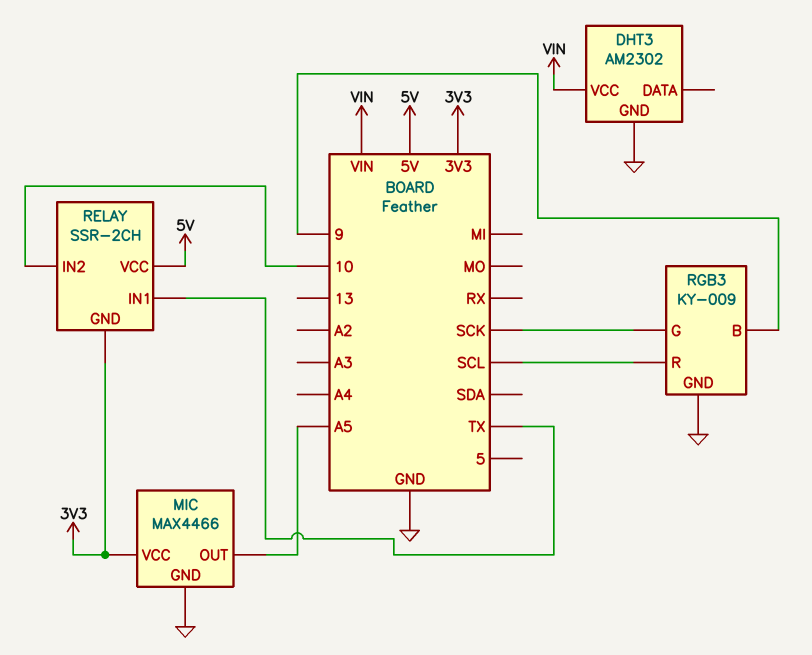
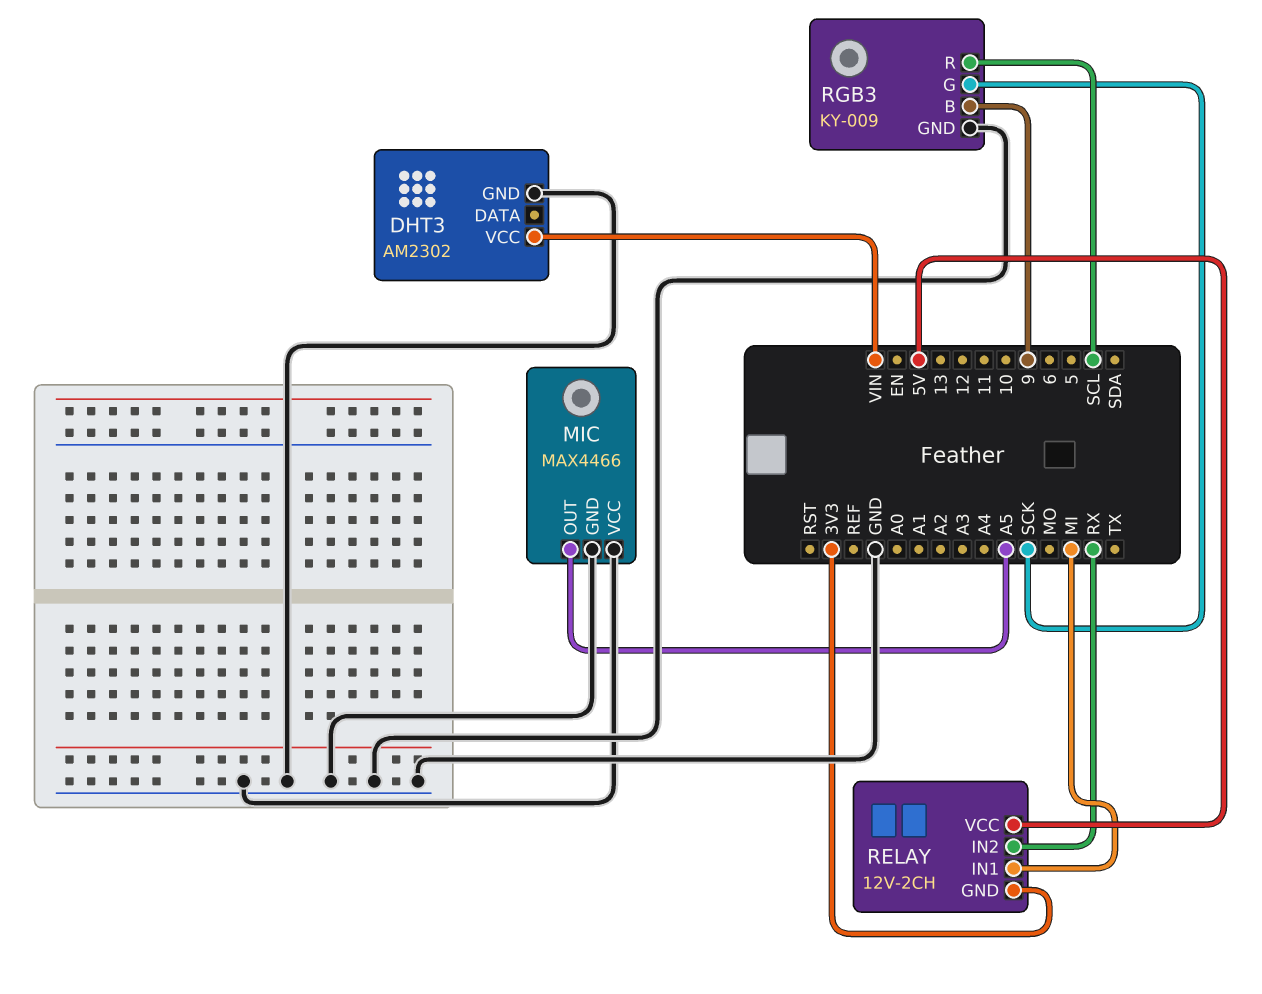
MIC pin VCC: 3V3 -> GND
RELAY: SSR-2CH -> 12V-2CH
RELAY pin IN1: TX -> MI
RELAY pin IN2: 10 -> RX

